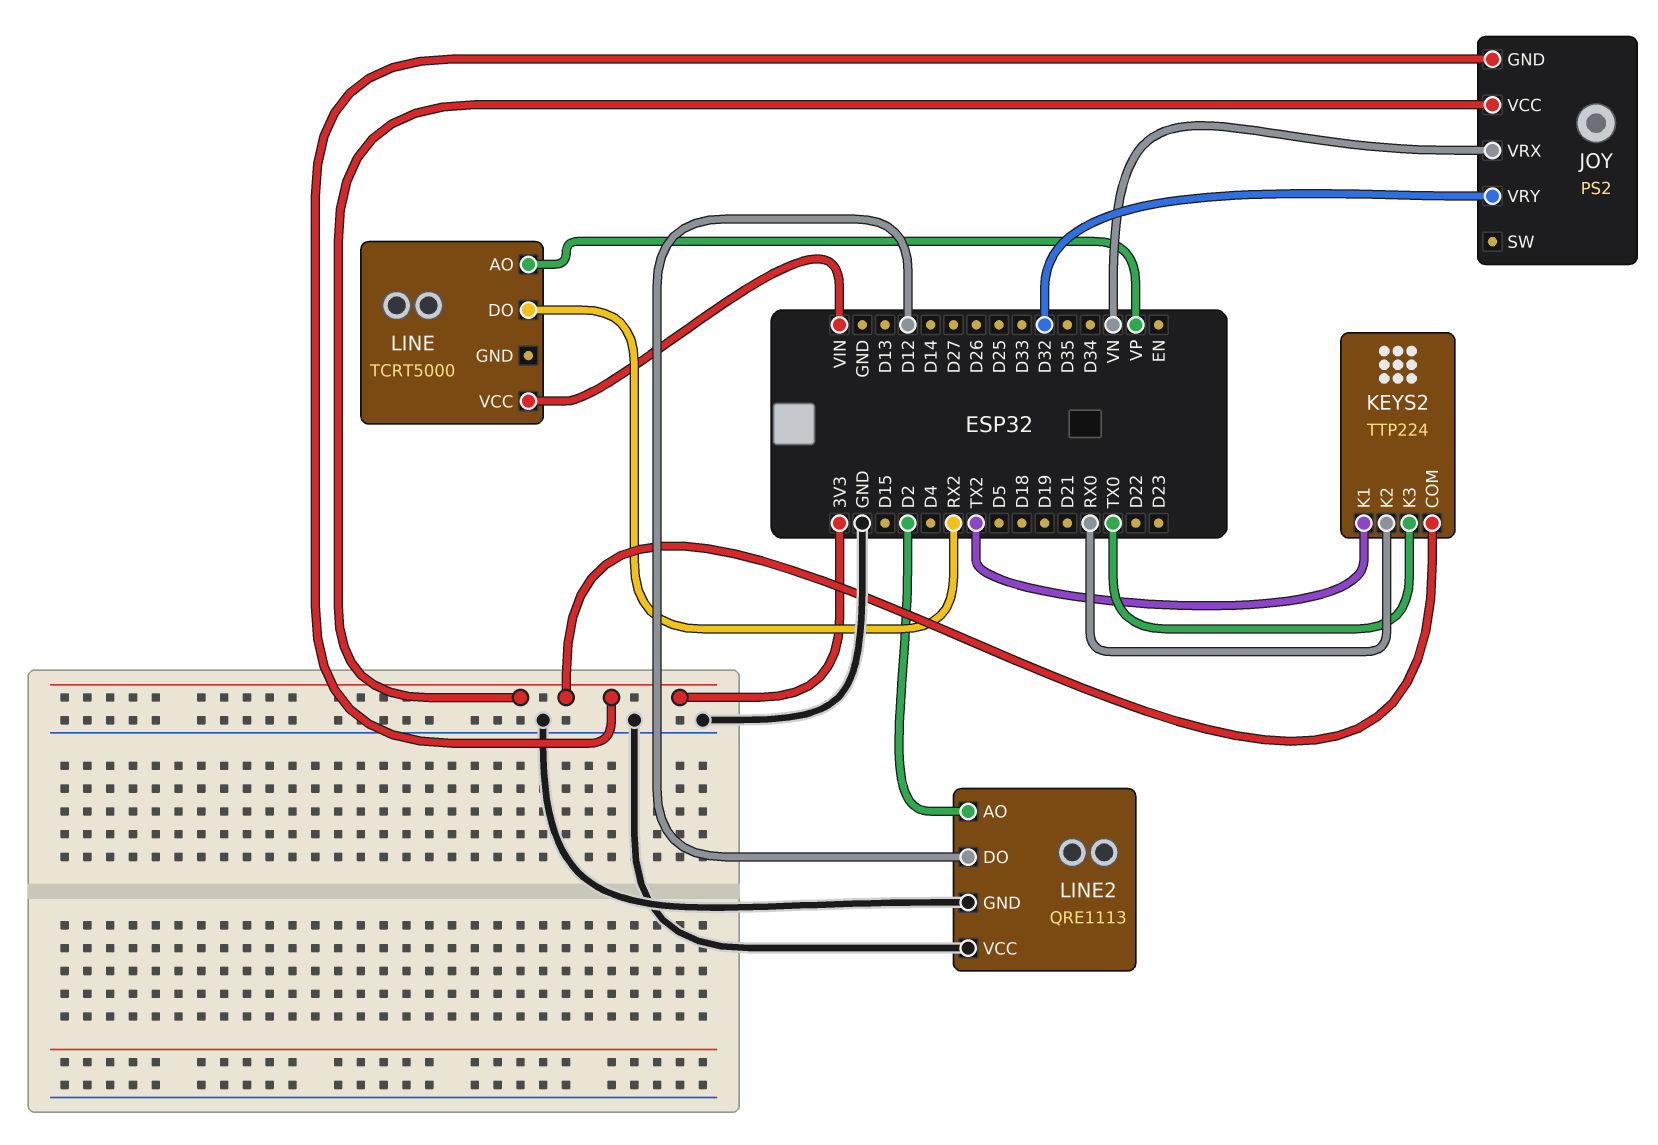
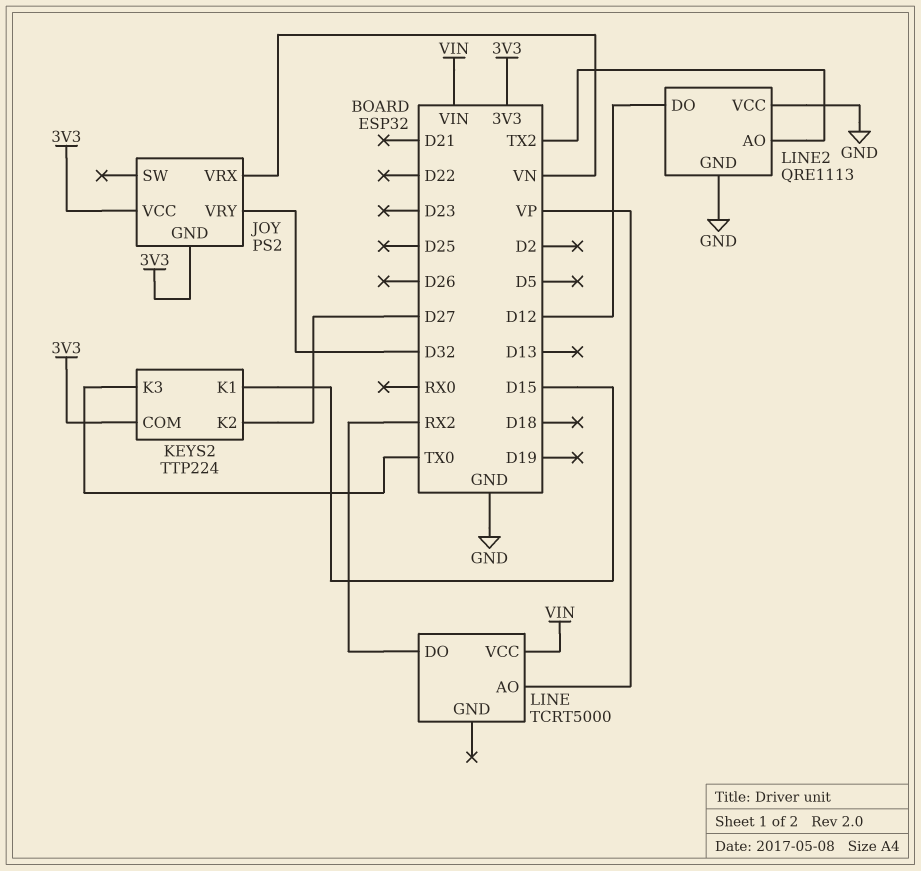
KEYS2 pin K1: TX2 -> D15
KEYS2 pin K2: RX0 -> D27
LINE2 pin AO: D2 -> TX2

